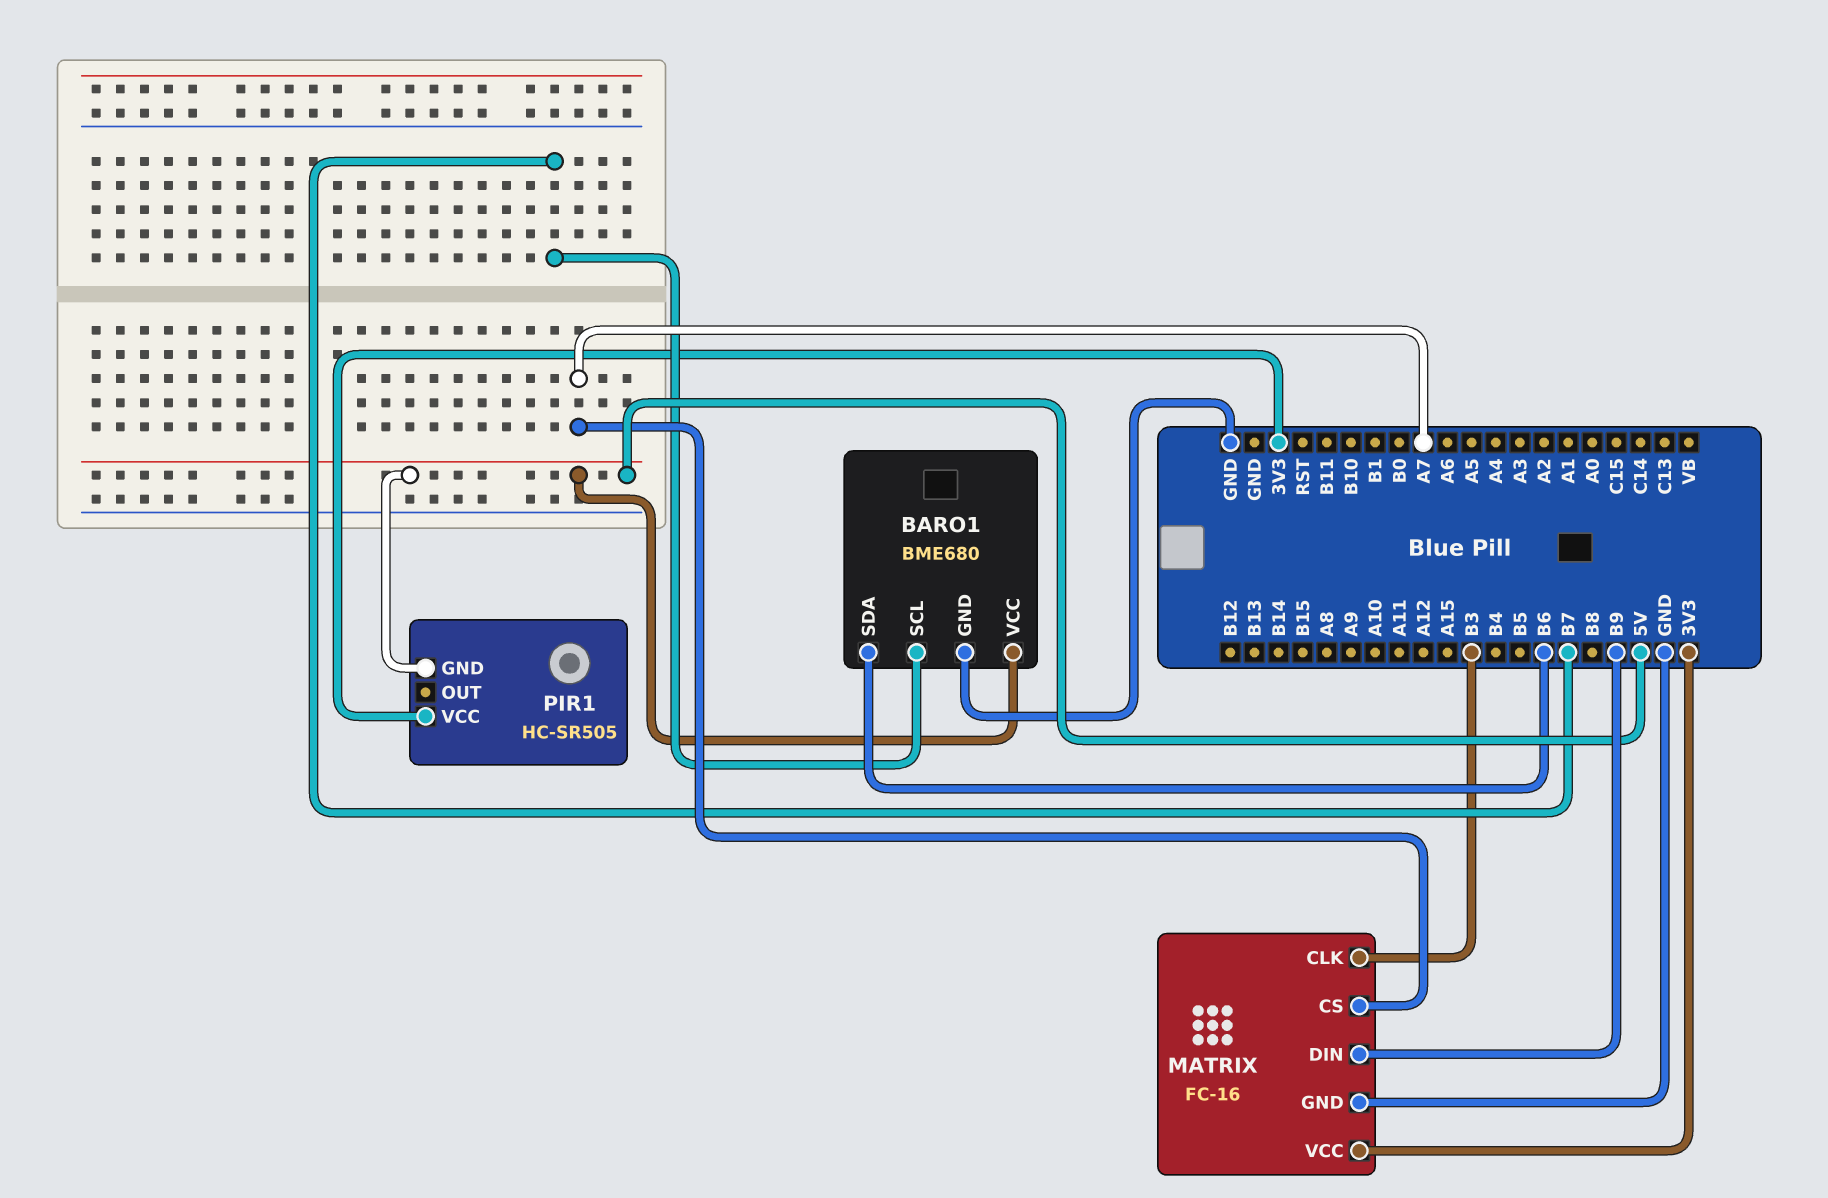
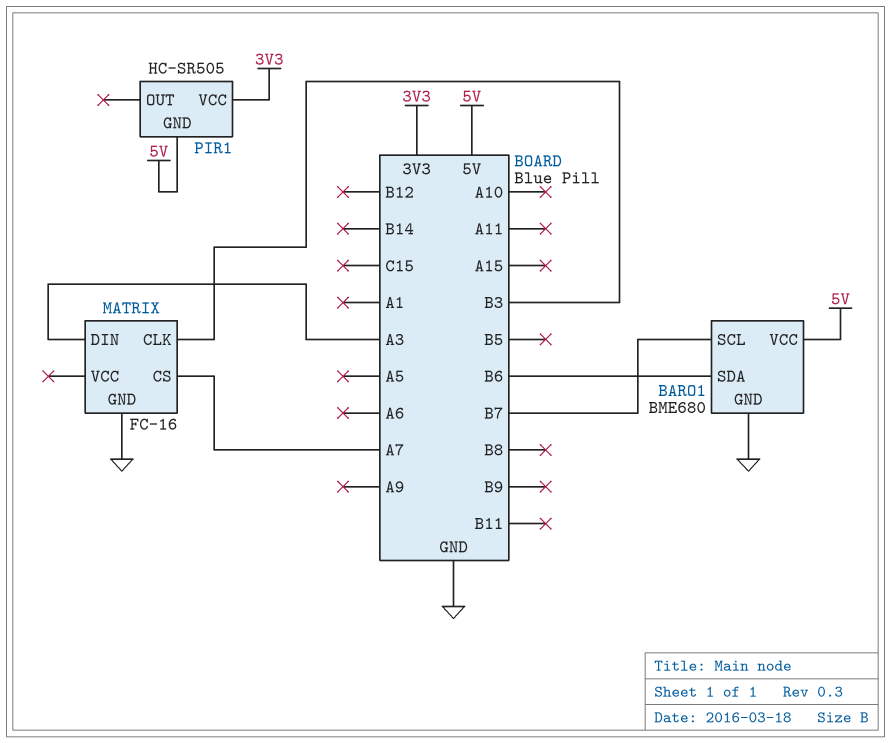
MATRIX pin DIN: B9 -> A3
MATRIX pin VCC: 3V3 -> none

